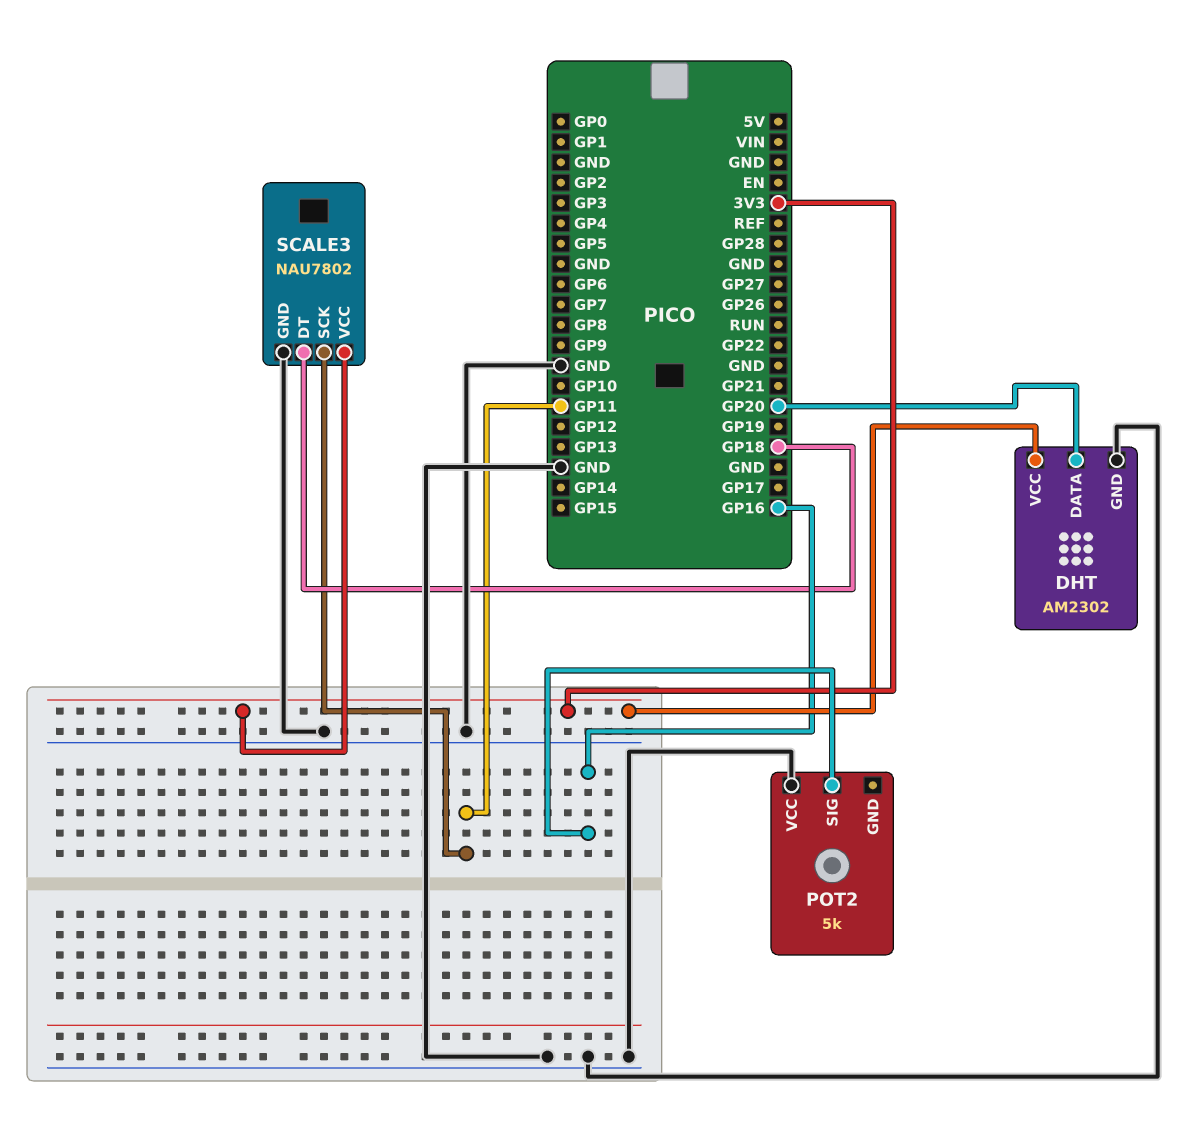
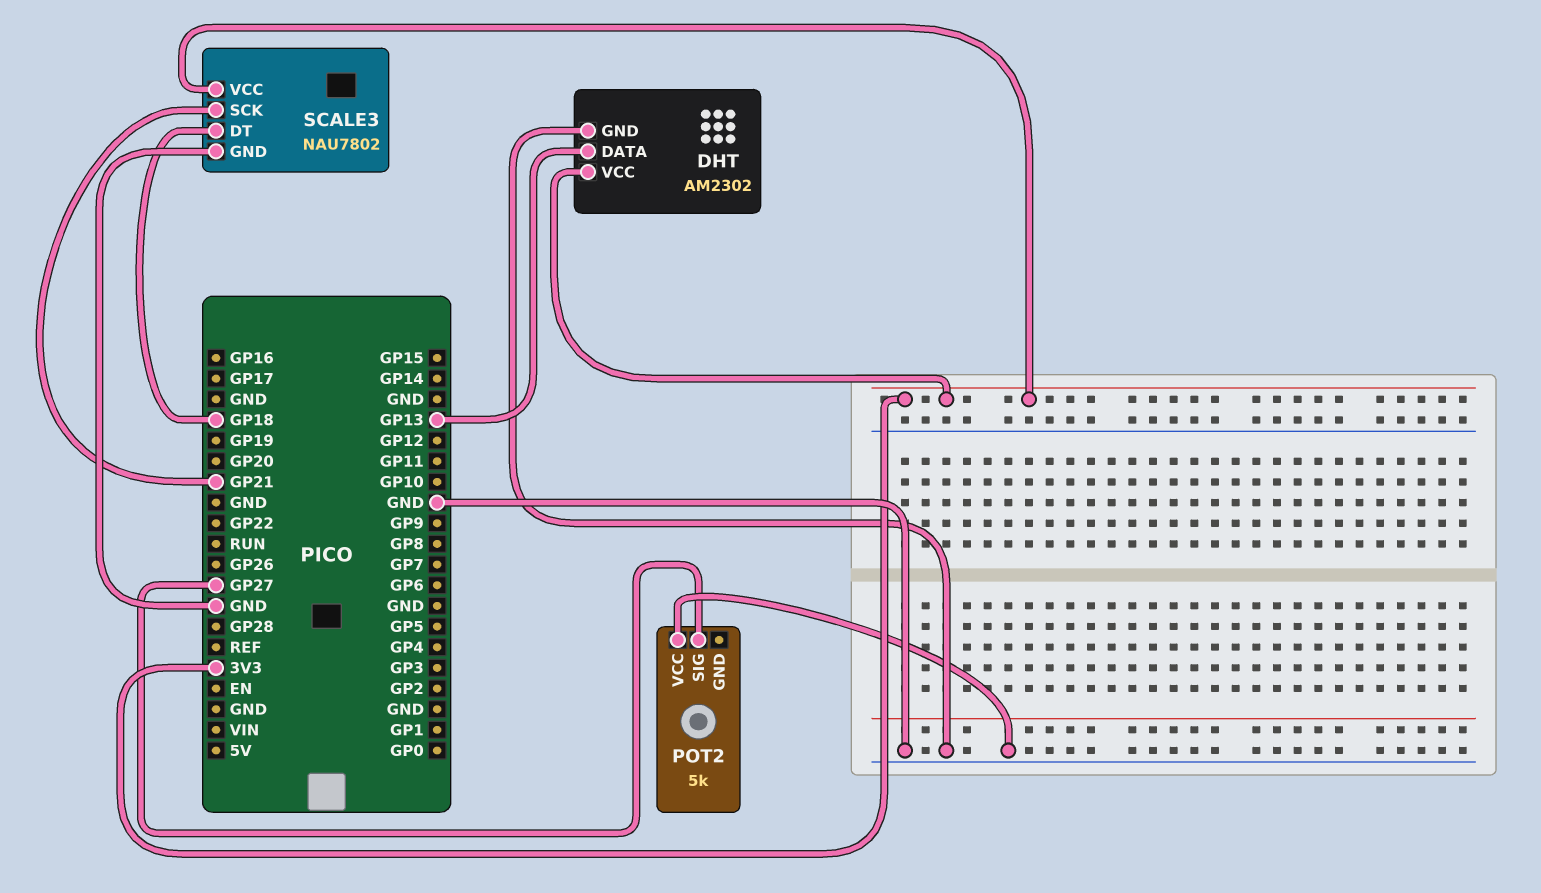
DHT pin DATA: GP20 -> GP13
POT2 pin SIG: GP16 -> GP27
SCALE3 pin SCK: GP11 -> GP21

